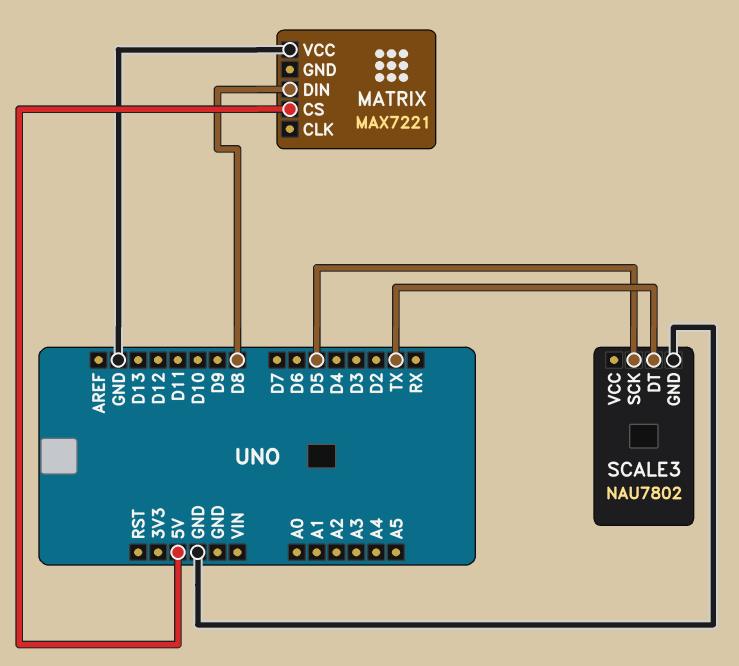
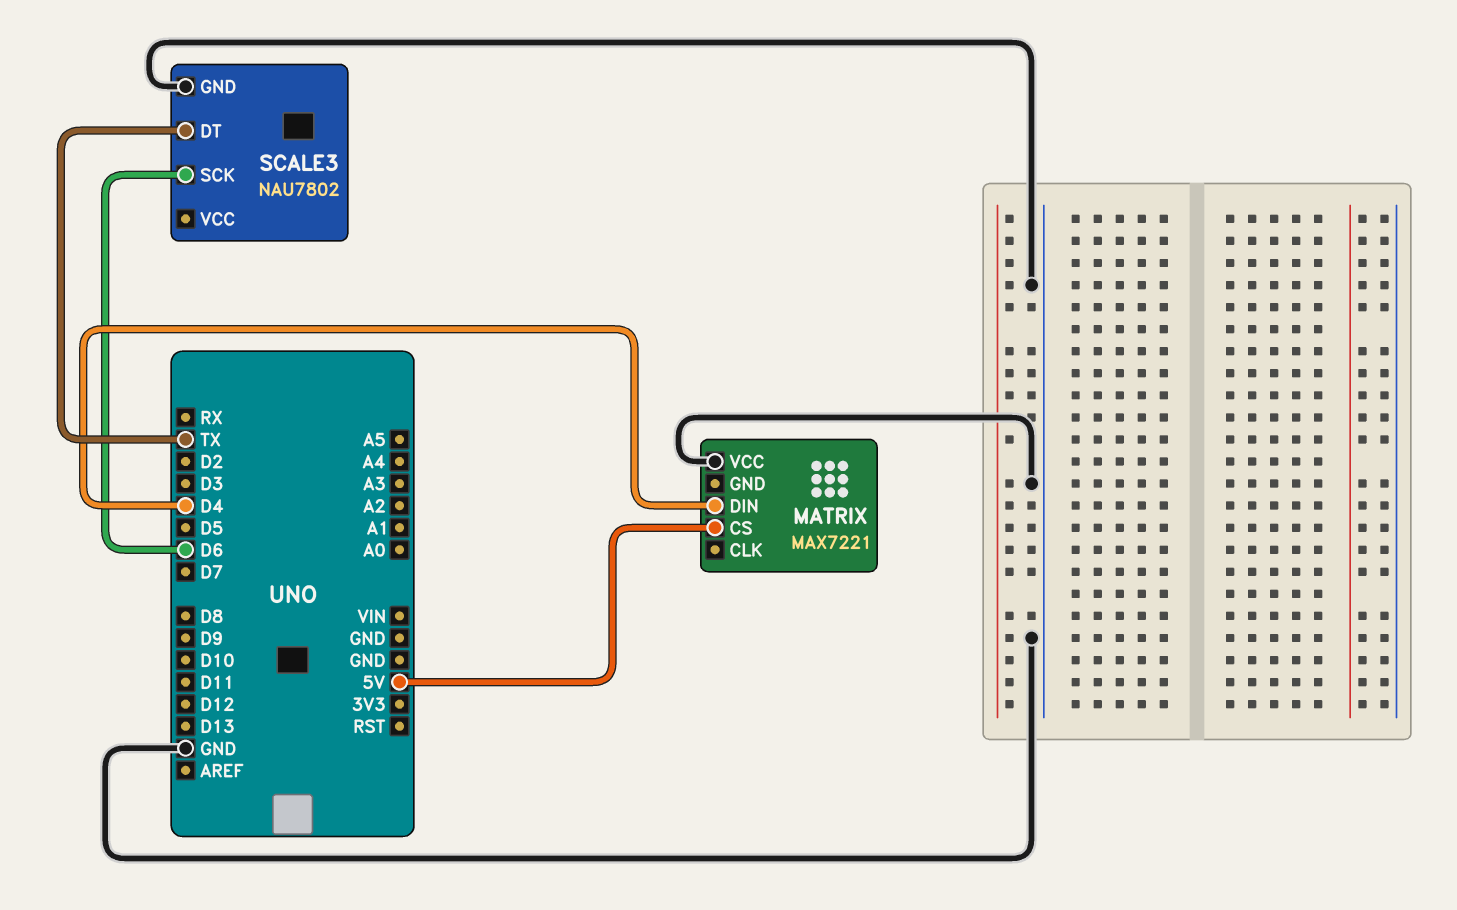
MATRIX pin DIN: D8 -> D4
SCALE3 pin SCK: D5 -> D6

